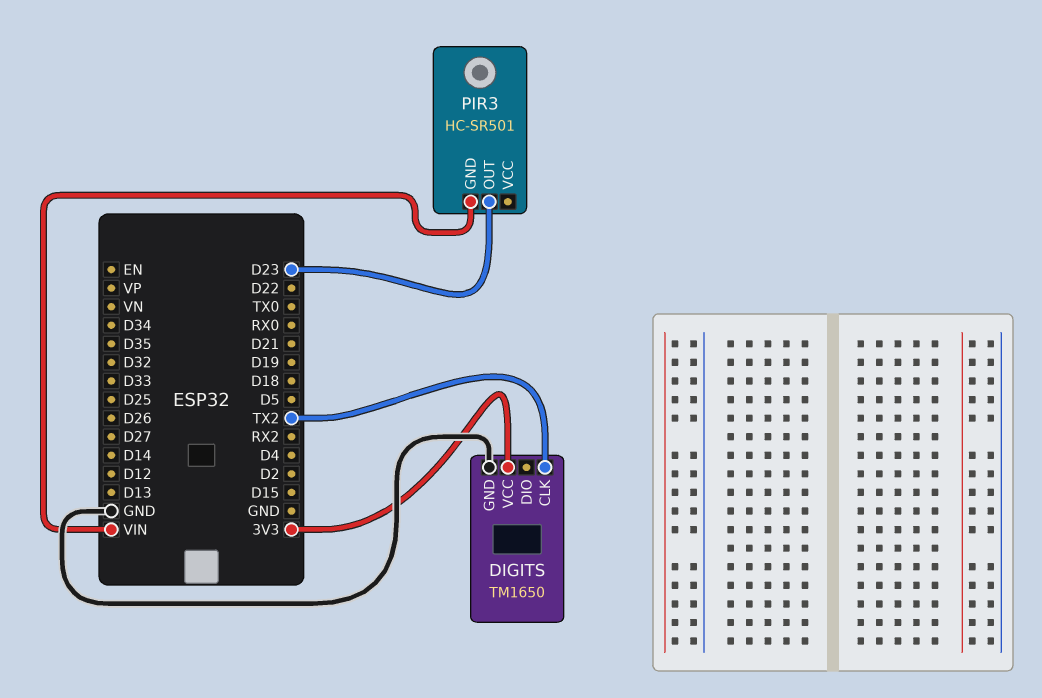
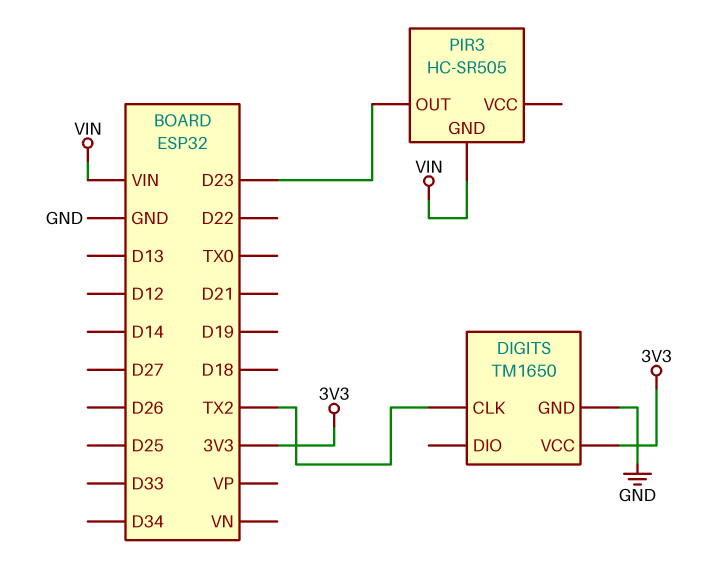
PIR3: HC-SR501 -> HC-SR505

